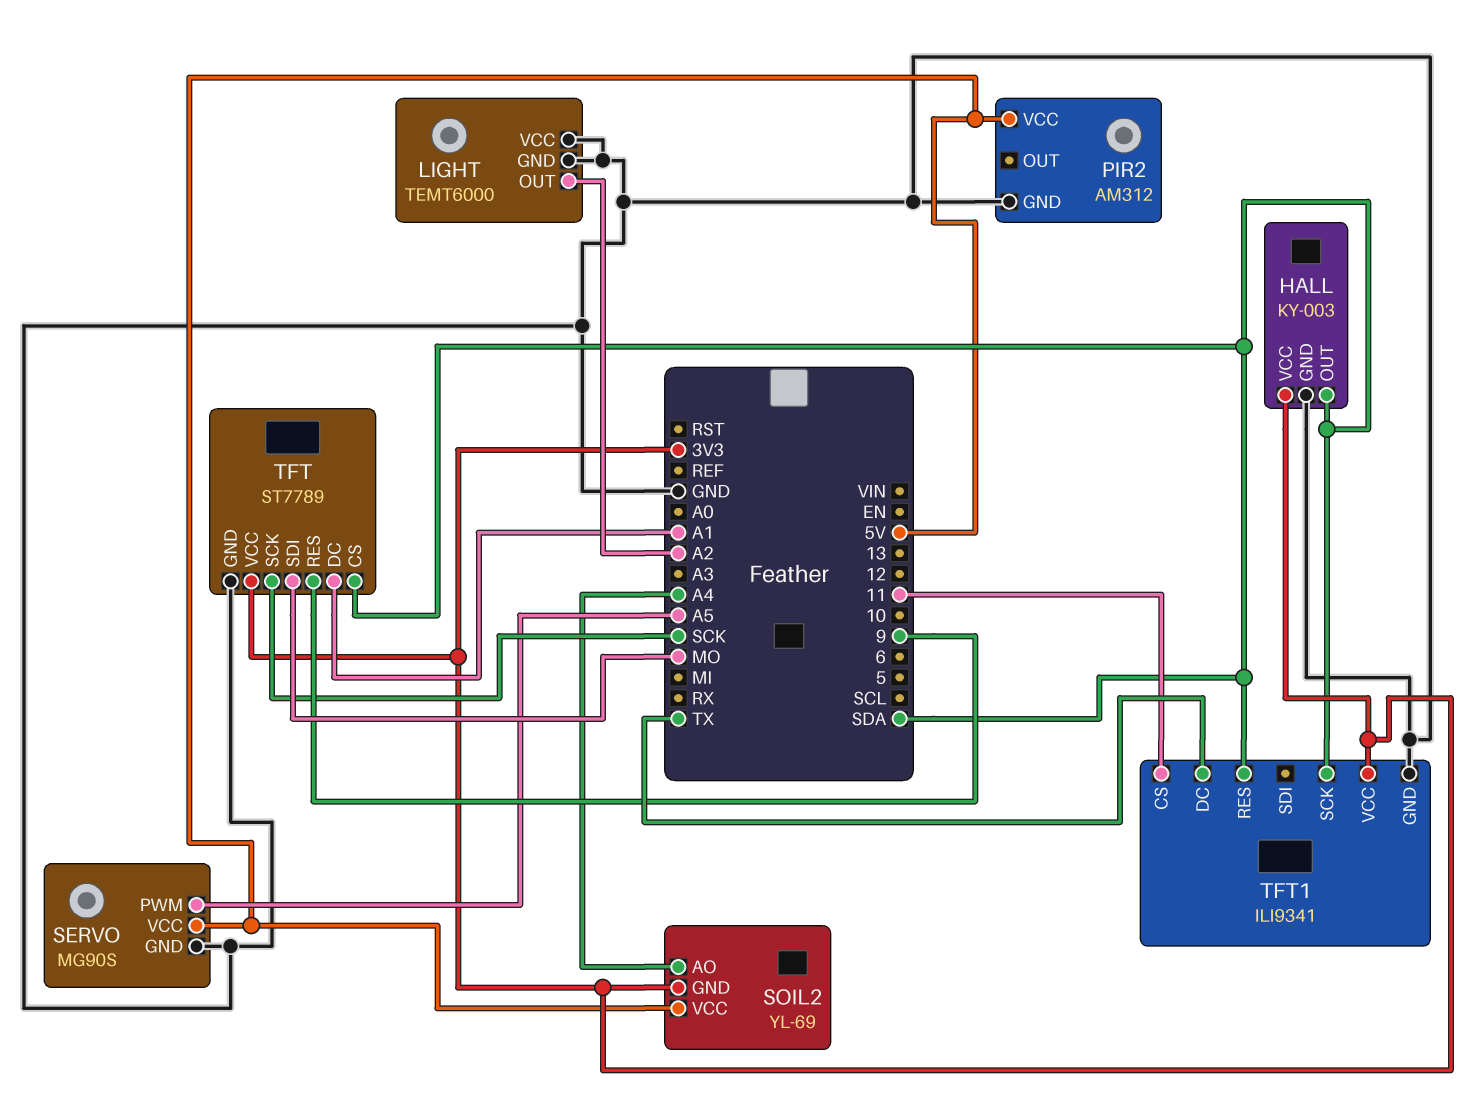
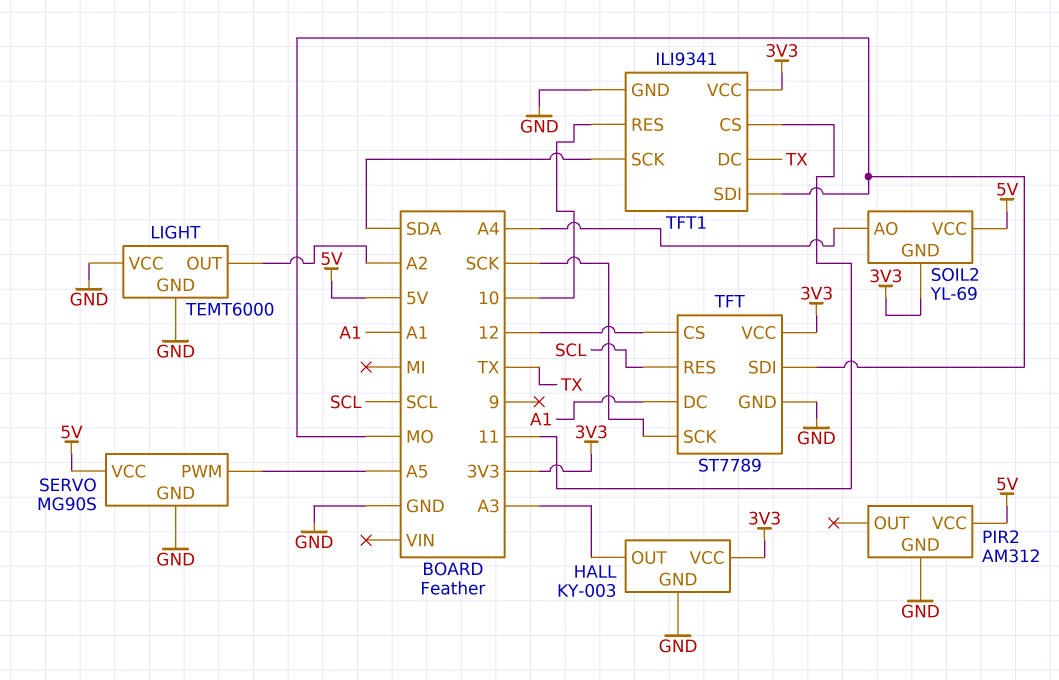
HALL pin OUT: SDA -> A3
TFT pin CS: SDA -> 12
TFT pin RES: 9 -> SCL
TFT1 pin RES: SDA -> 10
TFT1 pin SDI: none -> MO

